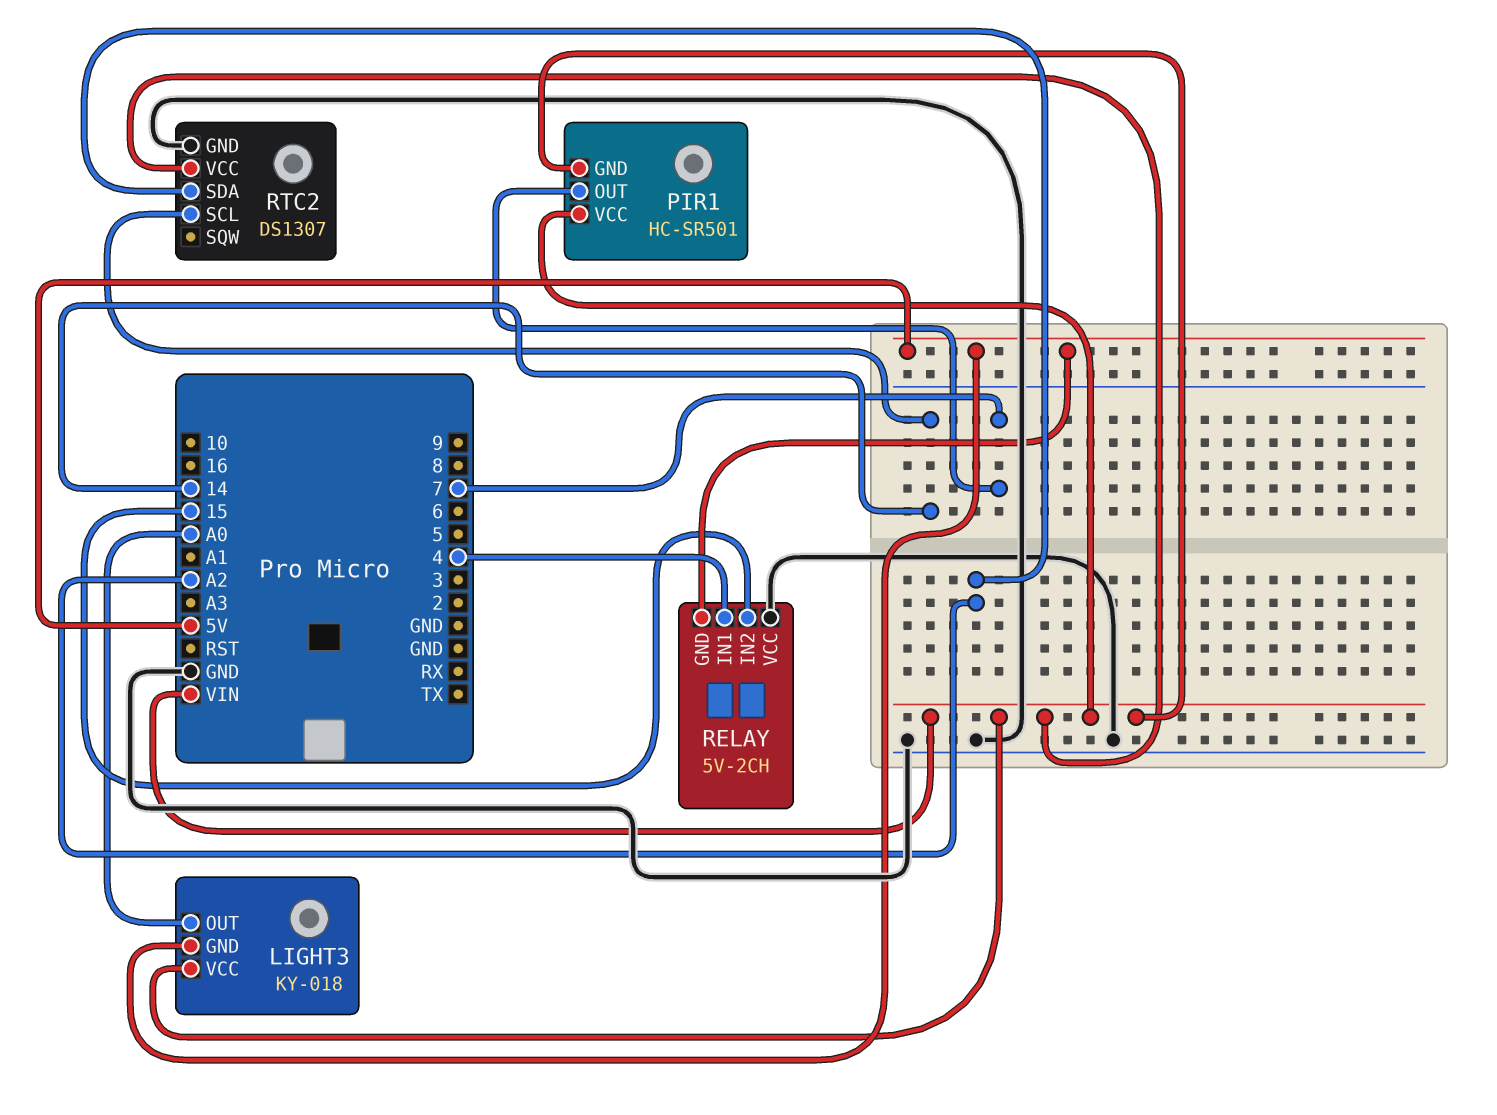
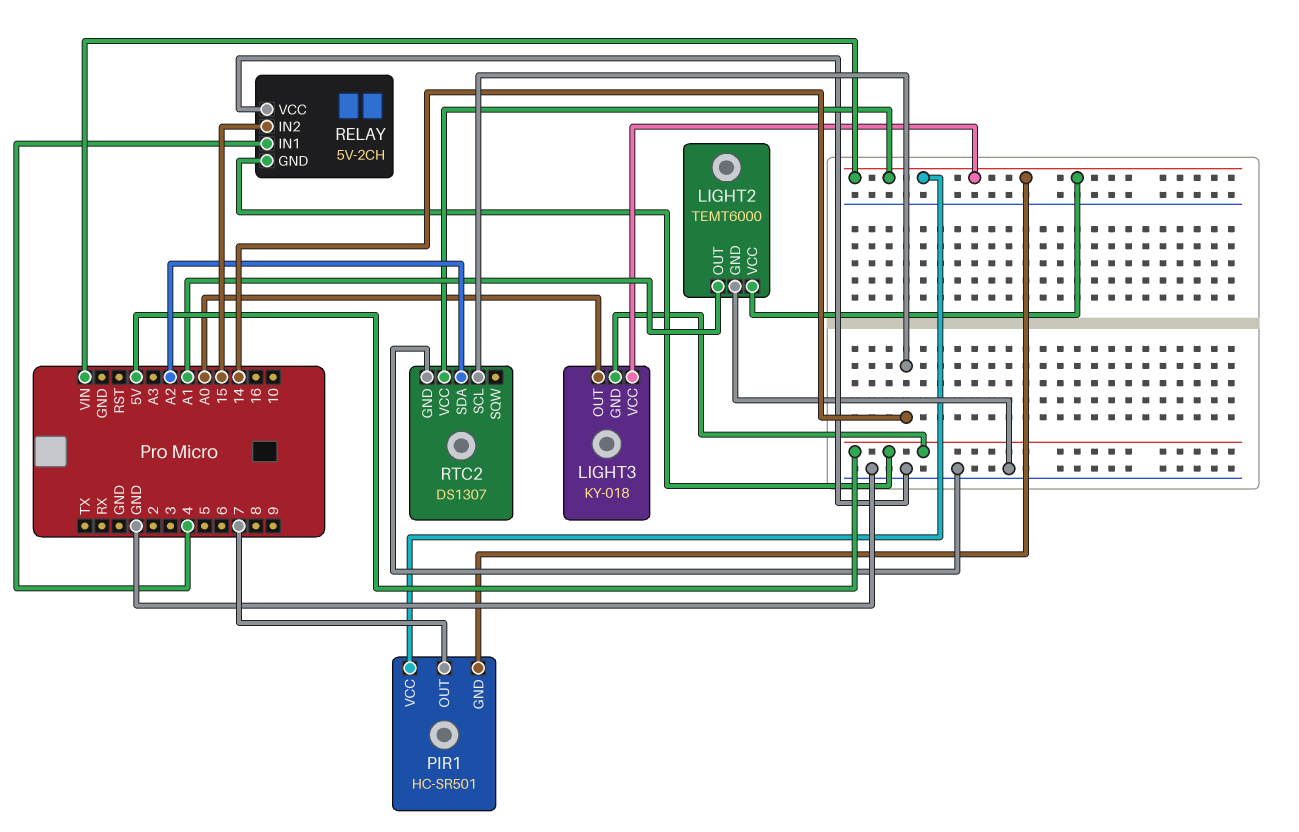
LIGHT2: none -> TEMT6000
LIGHT2 pin GND: none -> GND
LIGHT2 pin OUT: none -> A1
LIGHT2 pin VCC: none -> VIN

